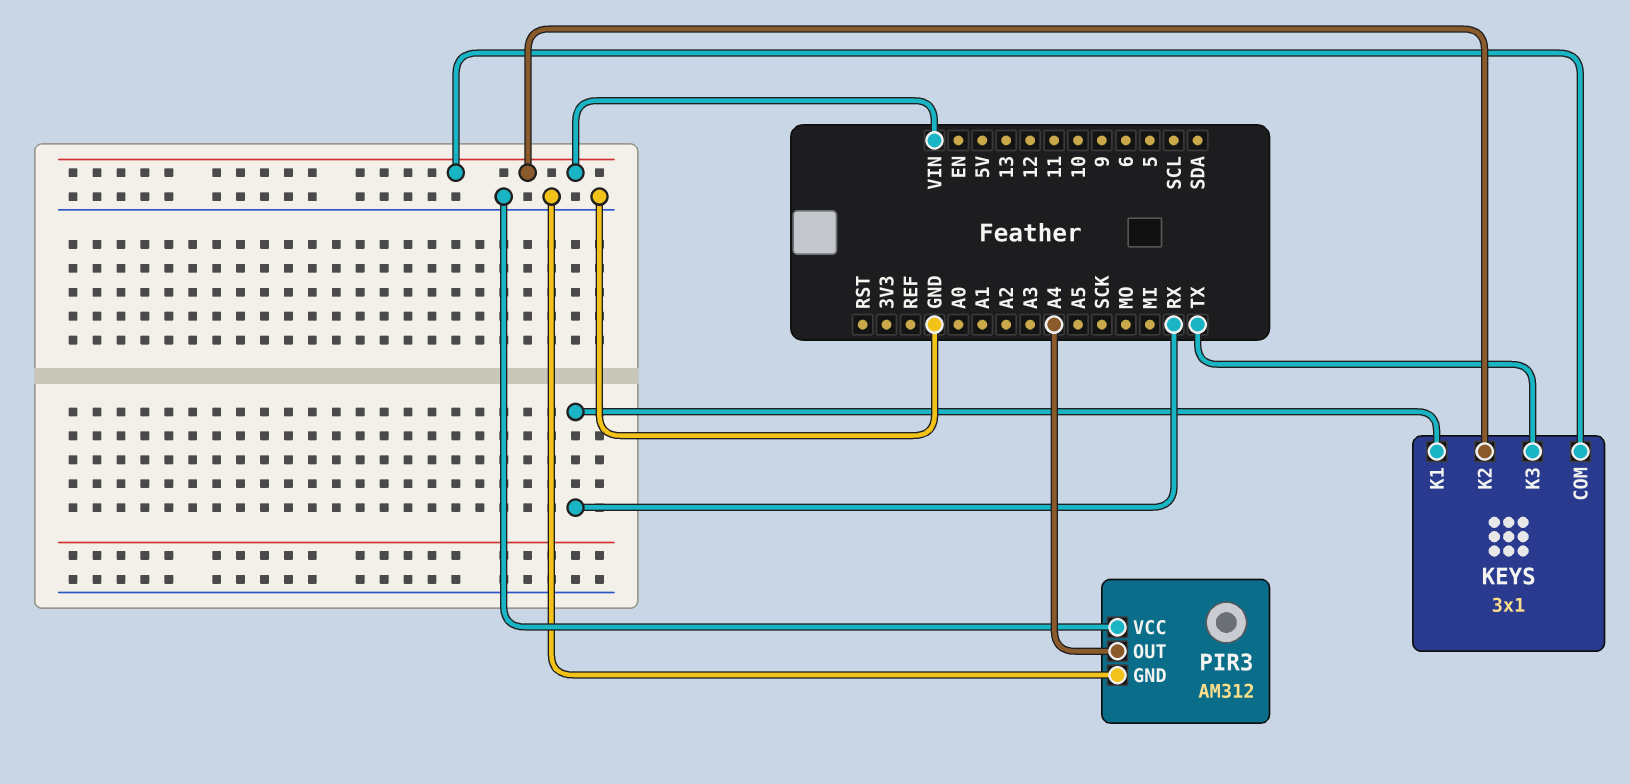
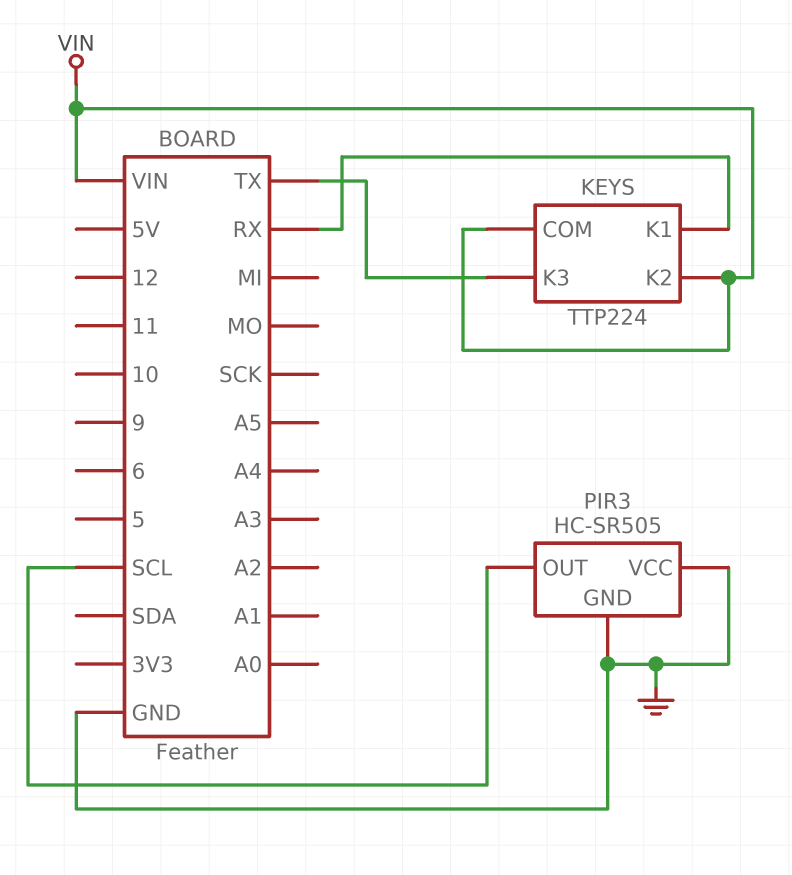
KEYS: 3x1 -> TTP224
PIR3: AM312 -> HC-SR505
PIR3 pin OUT: A4 -> SCL

